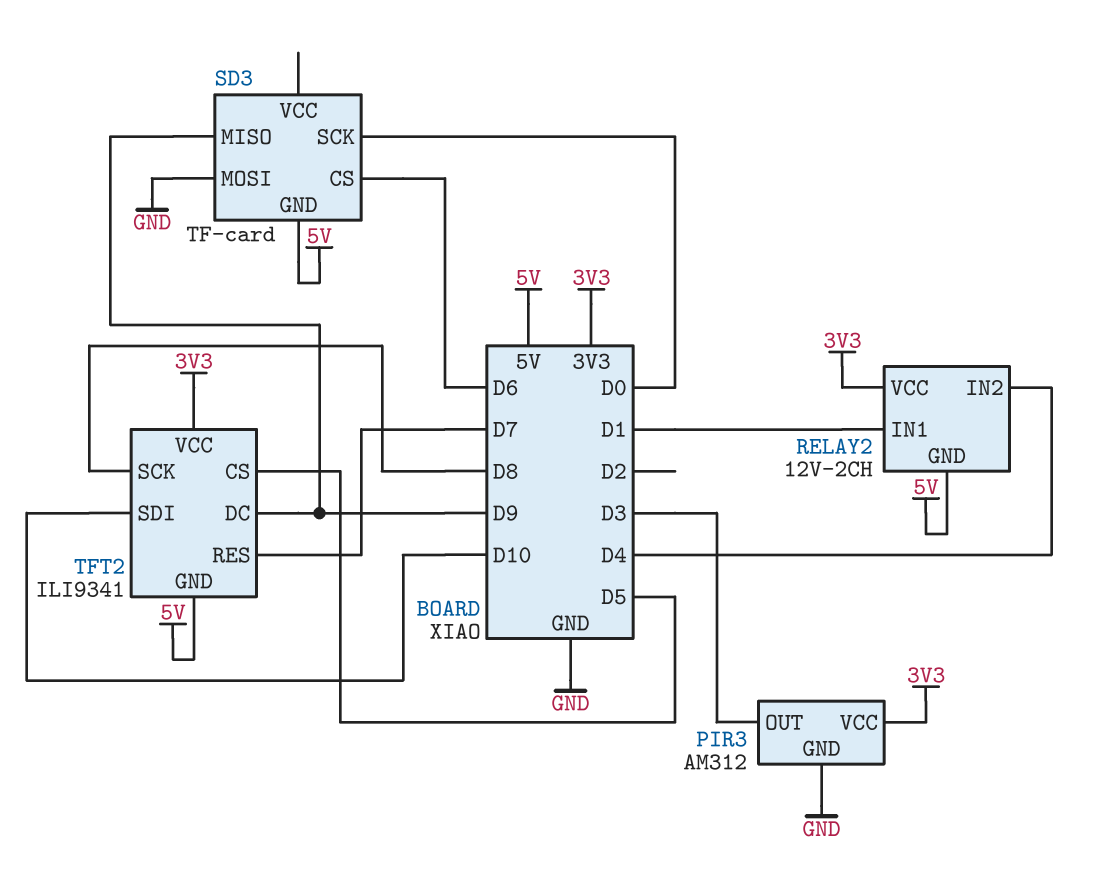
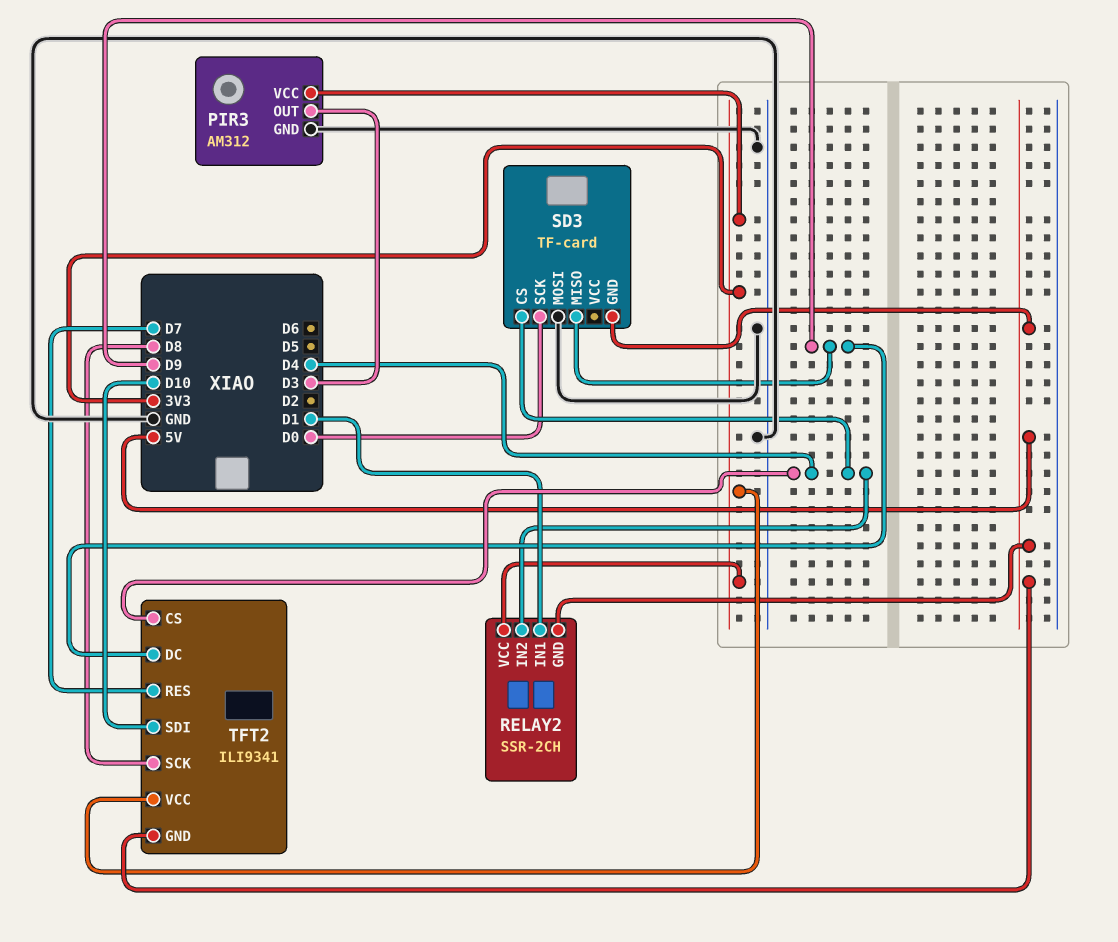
RELAY2: 12V-2CH -> SSR-2CH
SD3 pin CS: D6 -> D4
TFT2 pin CS: D5 -> D4

